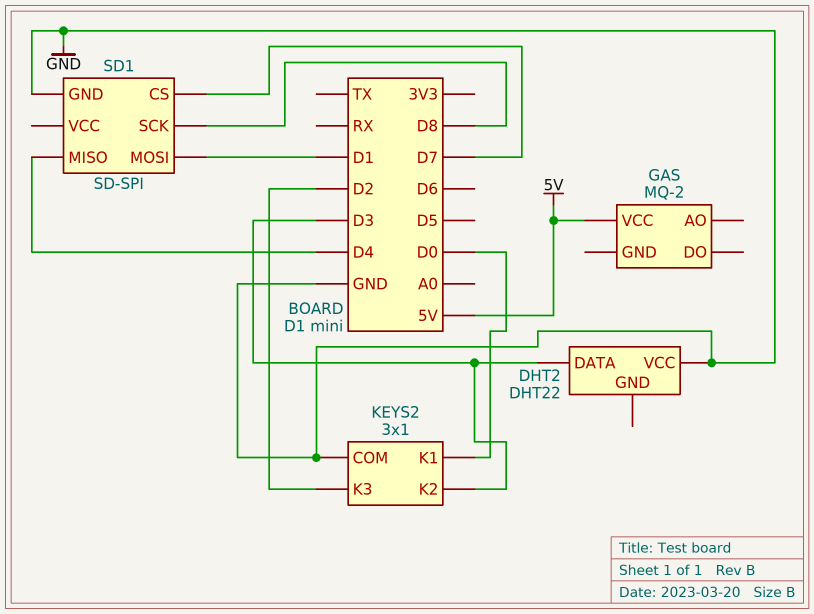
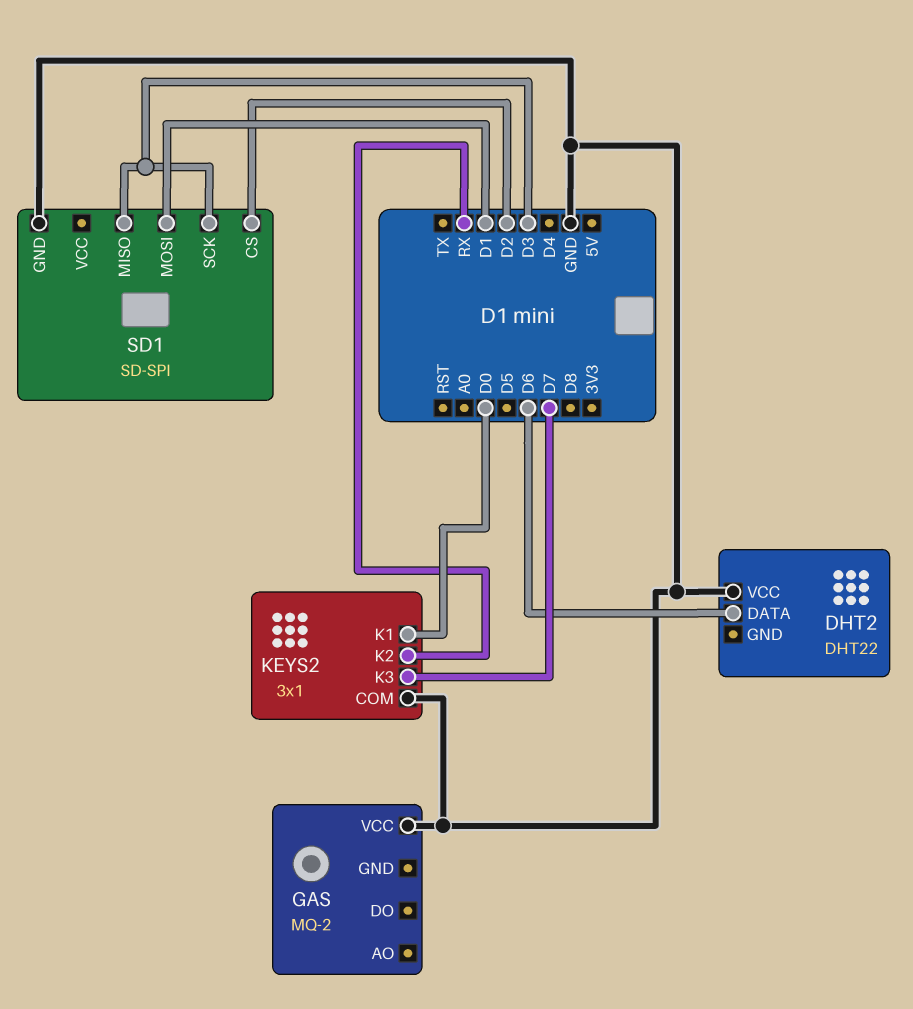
DHT2 pin DATA: D3 -> D6
GAS pin VCC: 5V -> GND
KEYS2 pin K2: D3 -> RX
KEYS2 pin K3: D2 -> D7
SD1 pin CS: D7 -> D2
SD1 pin MISO: D4 -> D3
SD1 pin SCK: D8 -> D3

